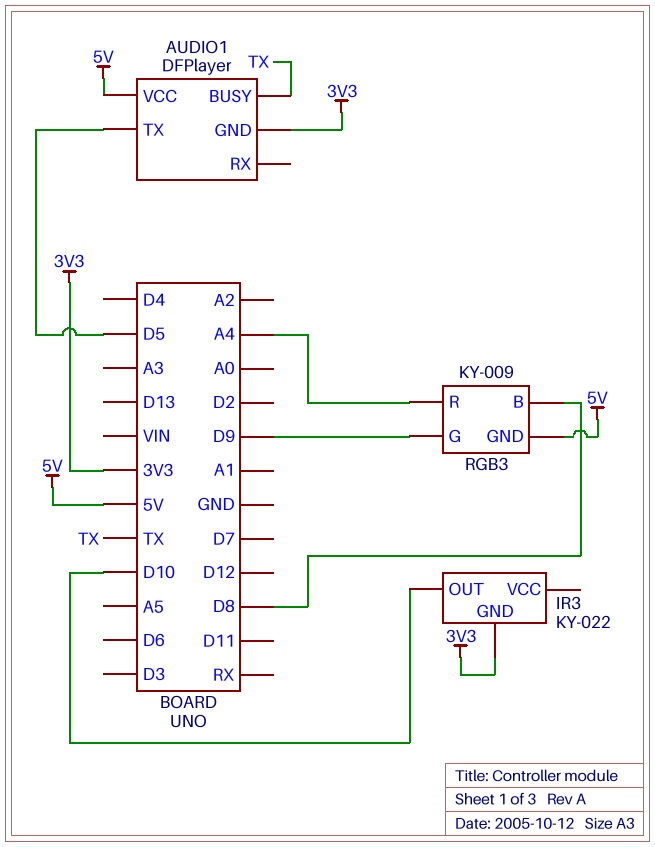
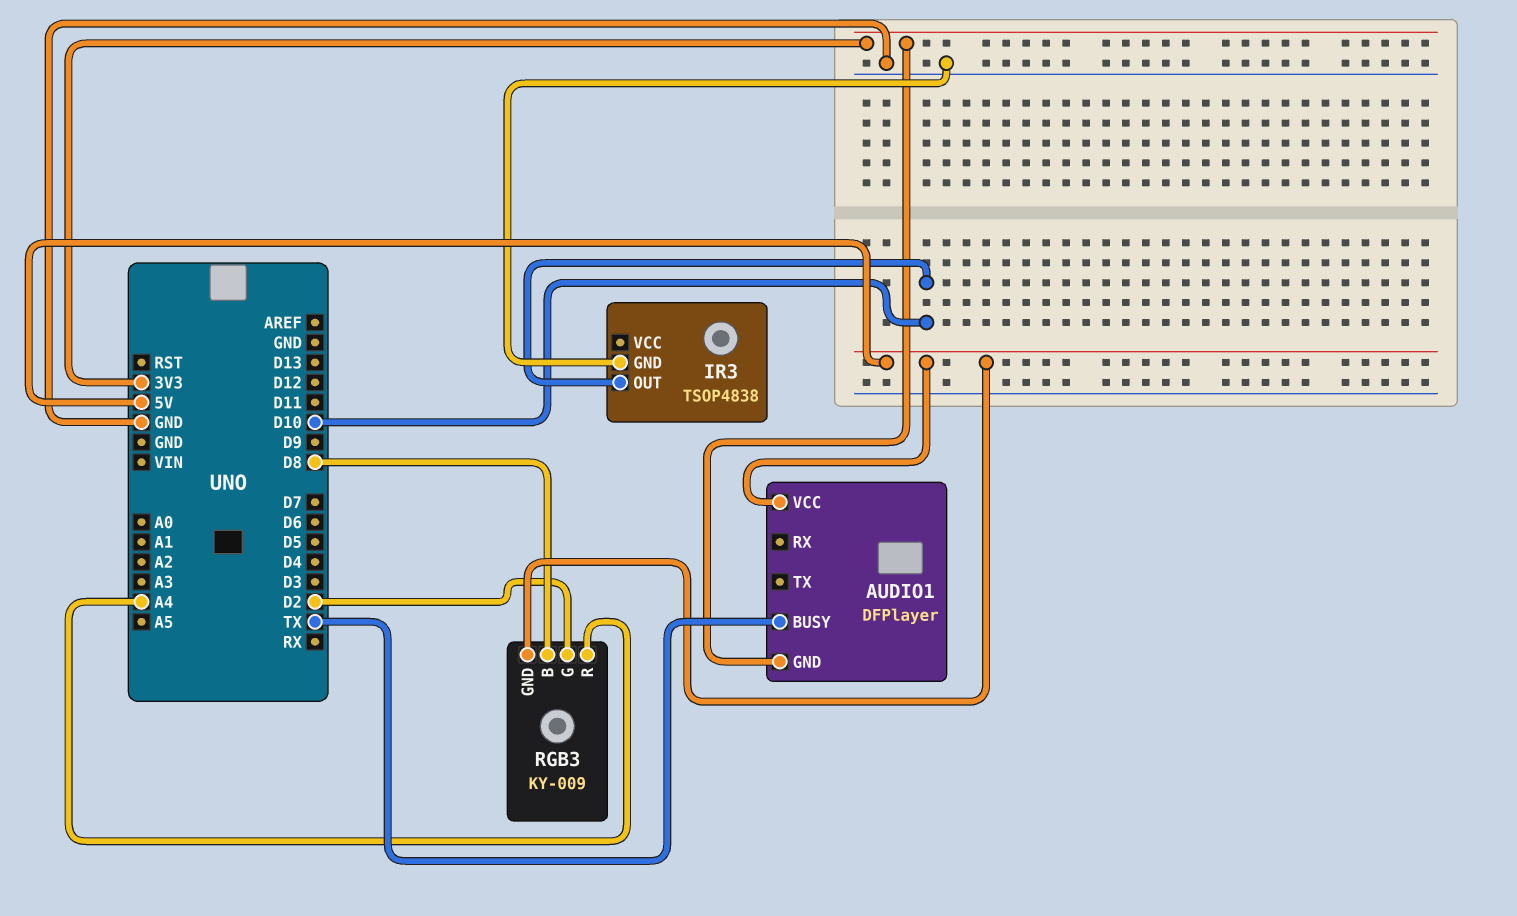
AUDIO1 pin TX: D5 -> none
IR3: KY-022 -> TSOP4838
IR3 pin GND: 3V3 -> GND
RGB3 pin G: D9 -> D2

